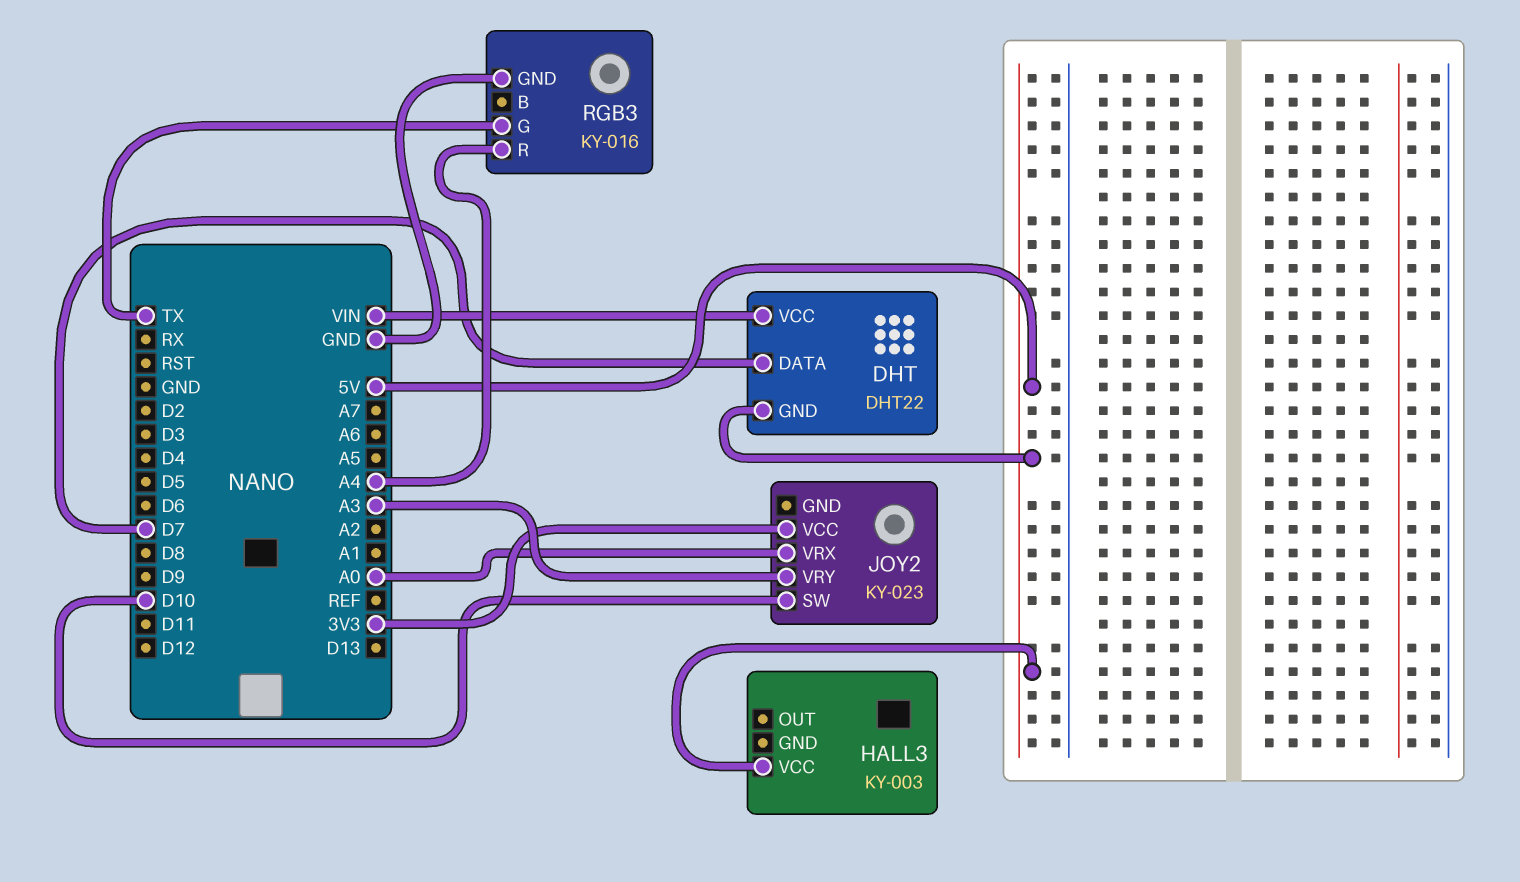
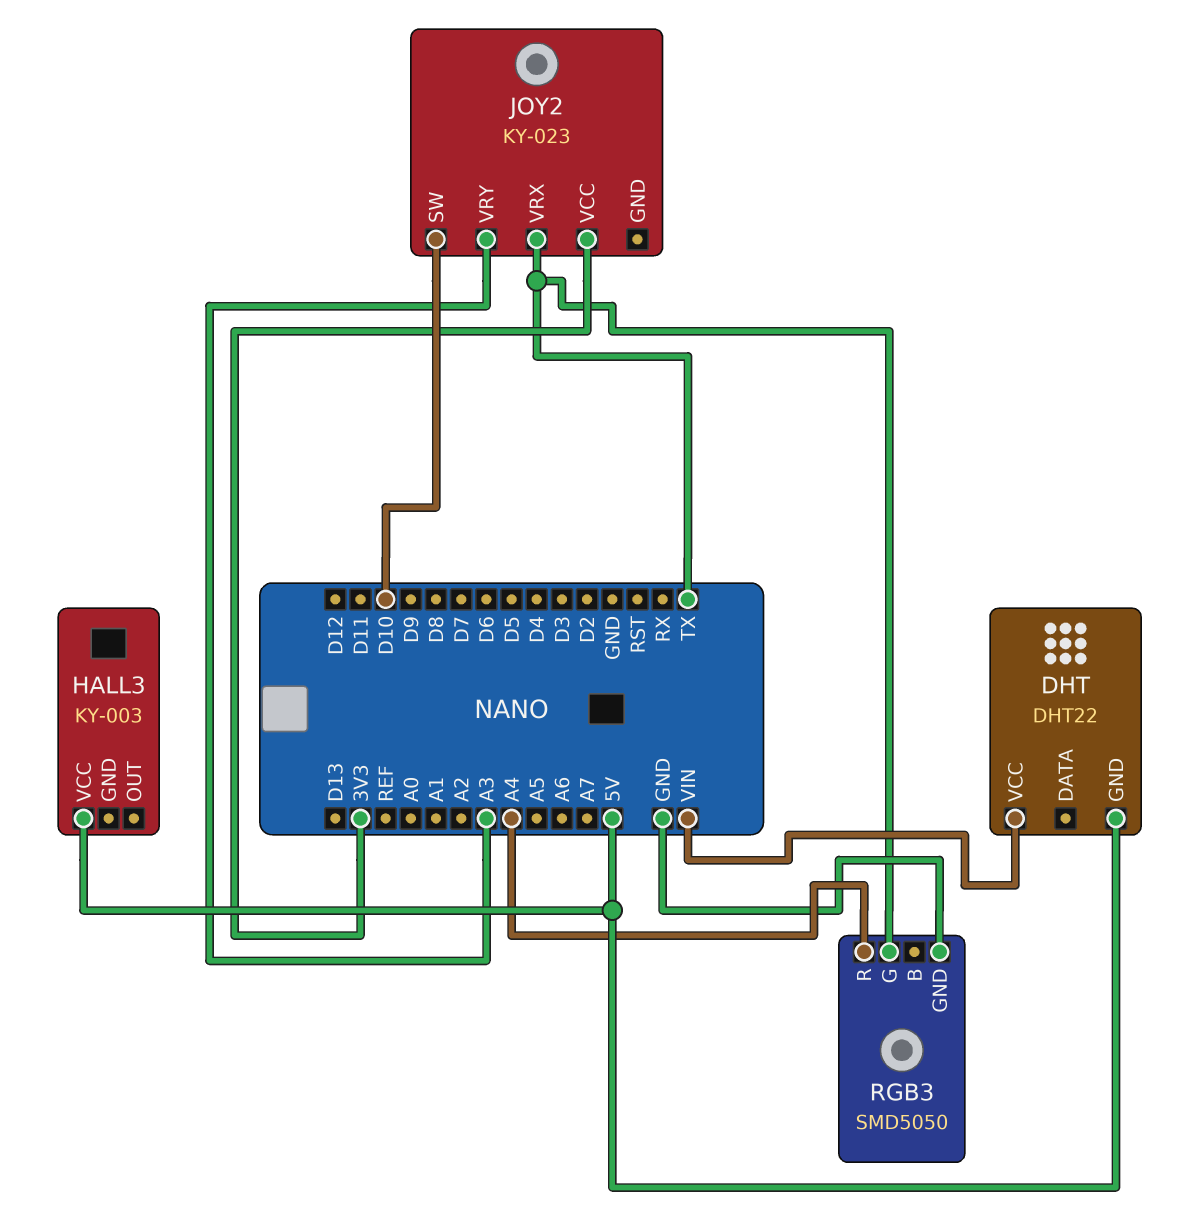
DHT pin DATA: D7 -> none
JOY2 pin VRX: A0 -> TX
RGB3: KY-016 -> SMD5050

